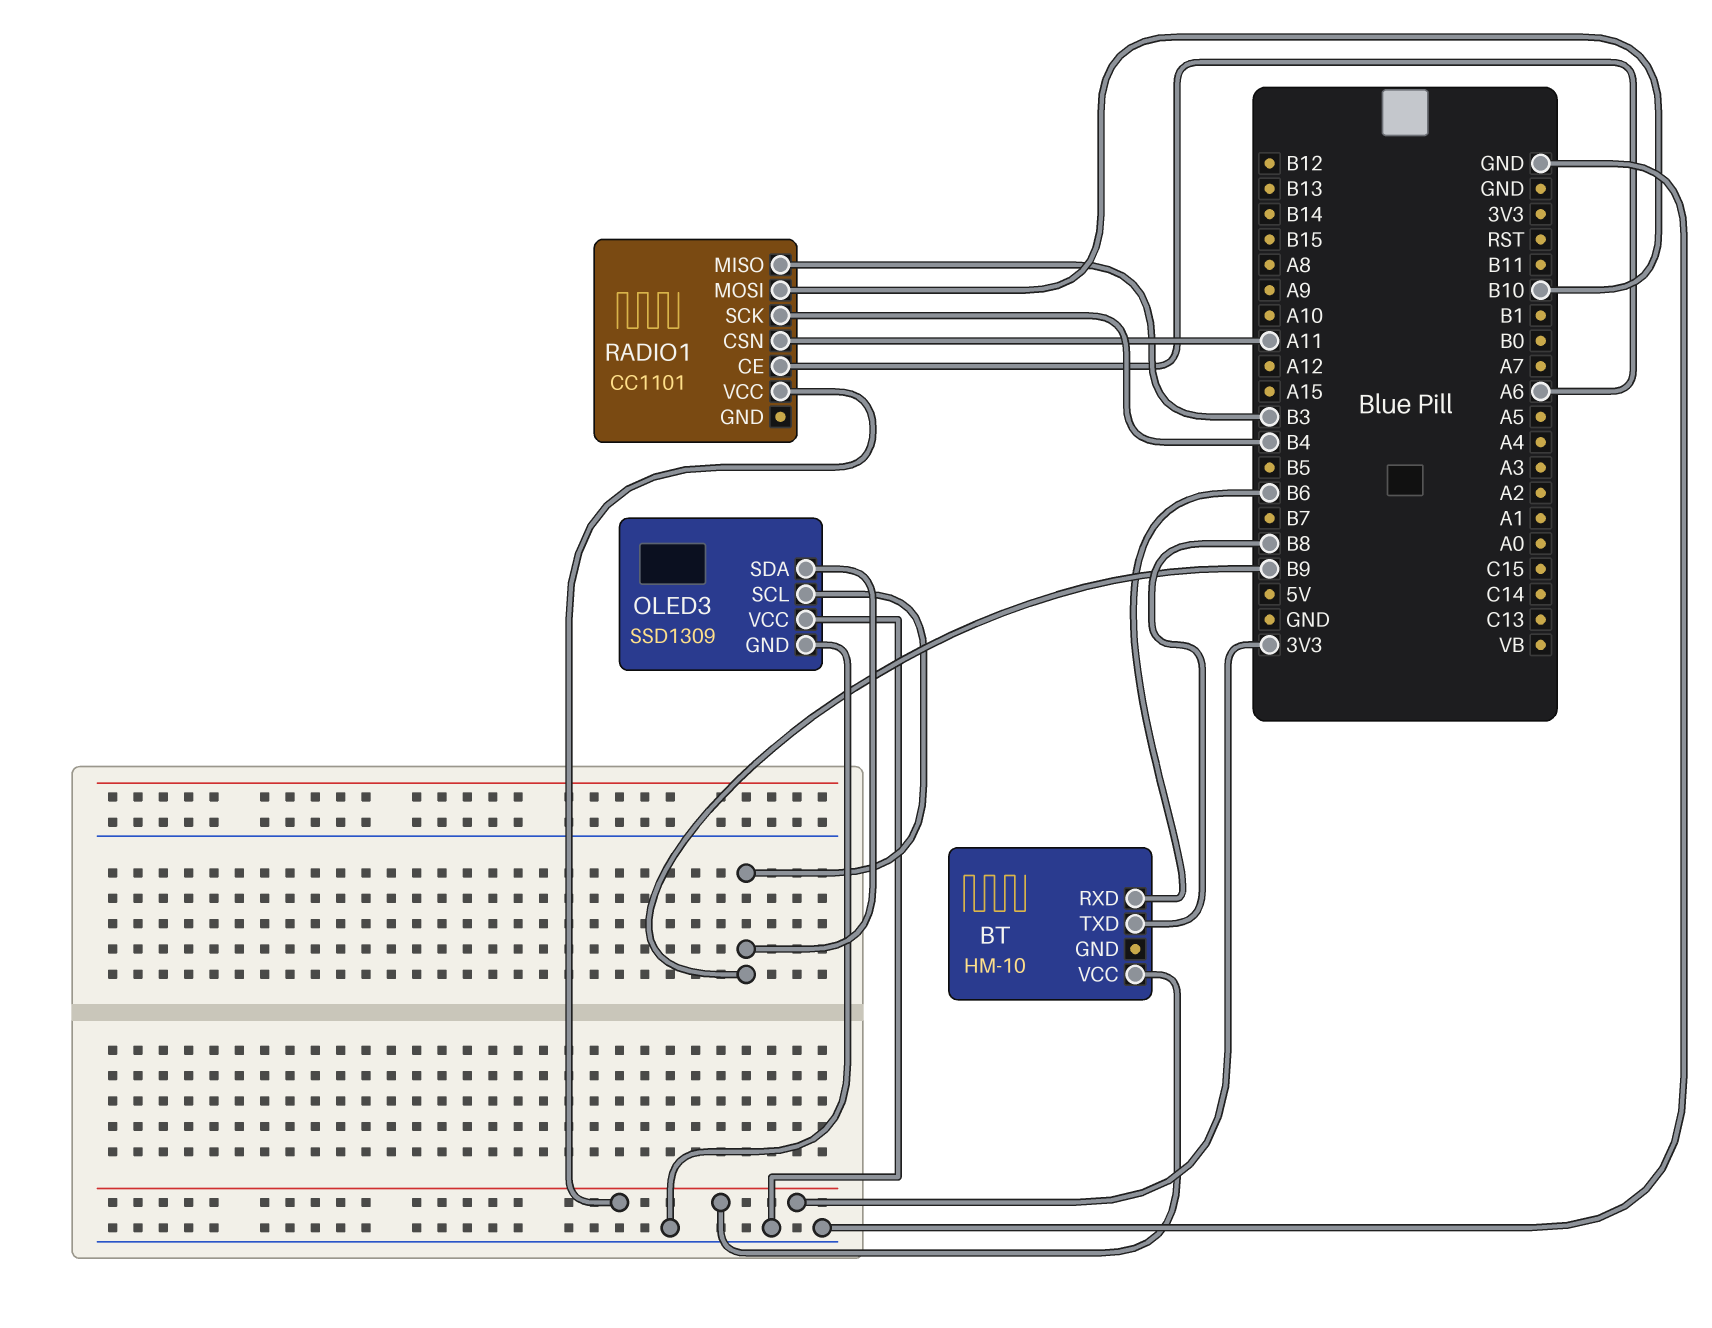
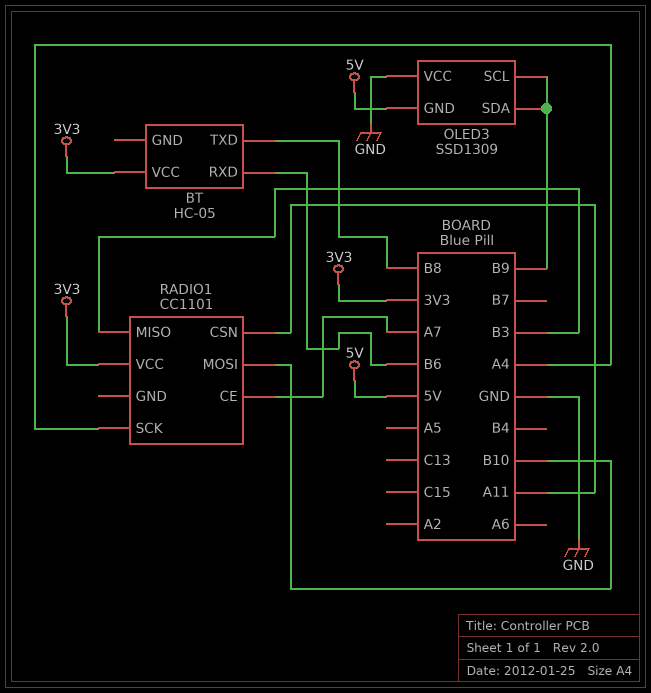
BT: HM-10 -> HC-05
OLED3 pin GND: GND -> 5V
RADIO1 pin CE: A6 -> A7
RADIO1 pin SCK: B4 -> A4

